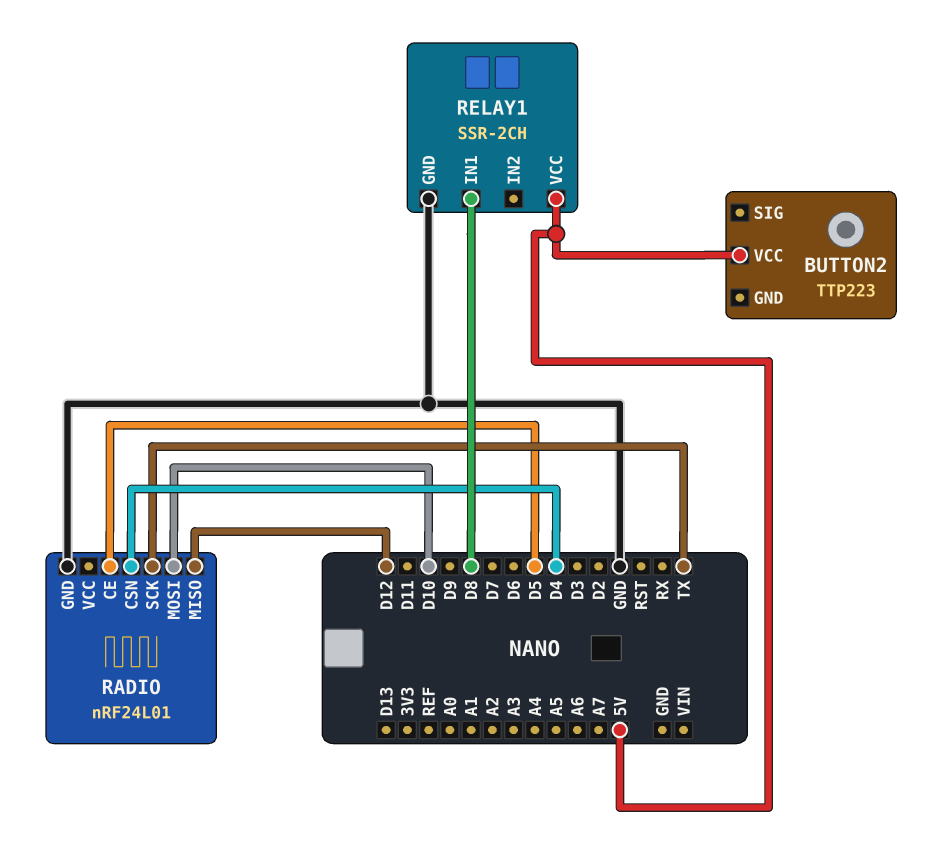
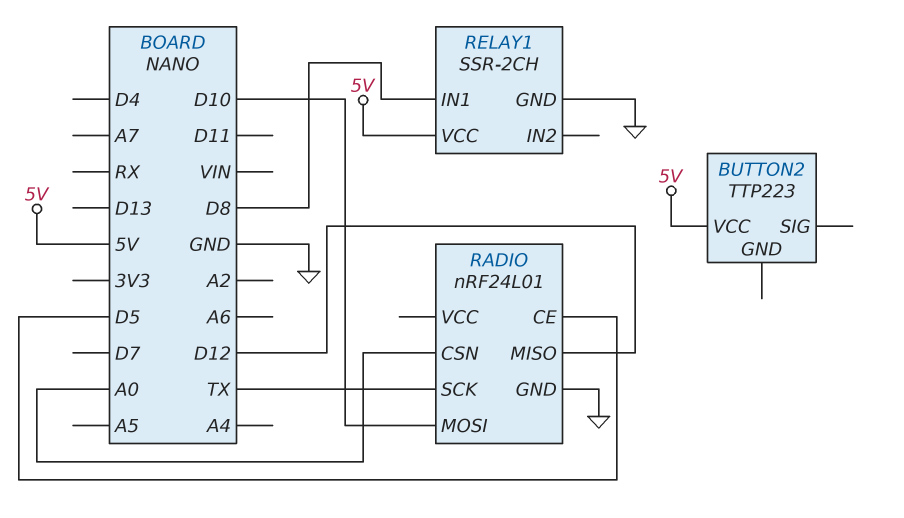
RADIO pin CSN: D4 -> A0

